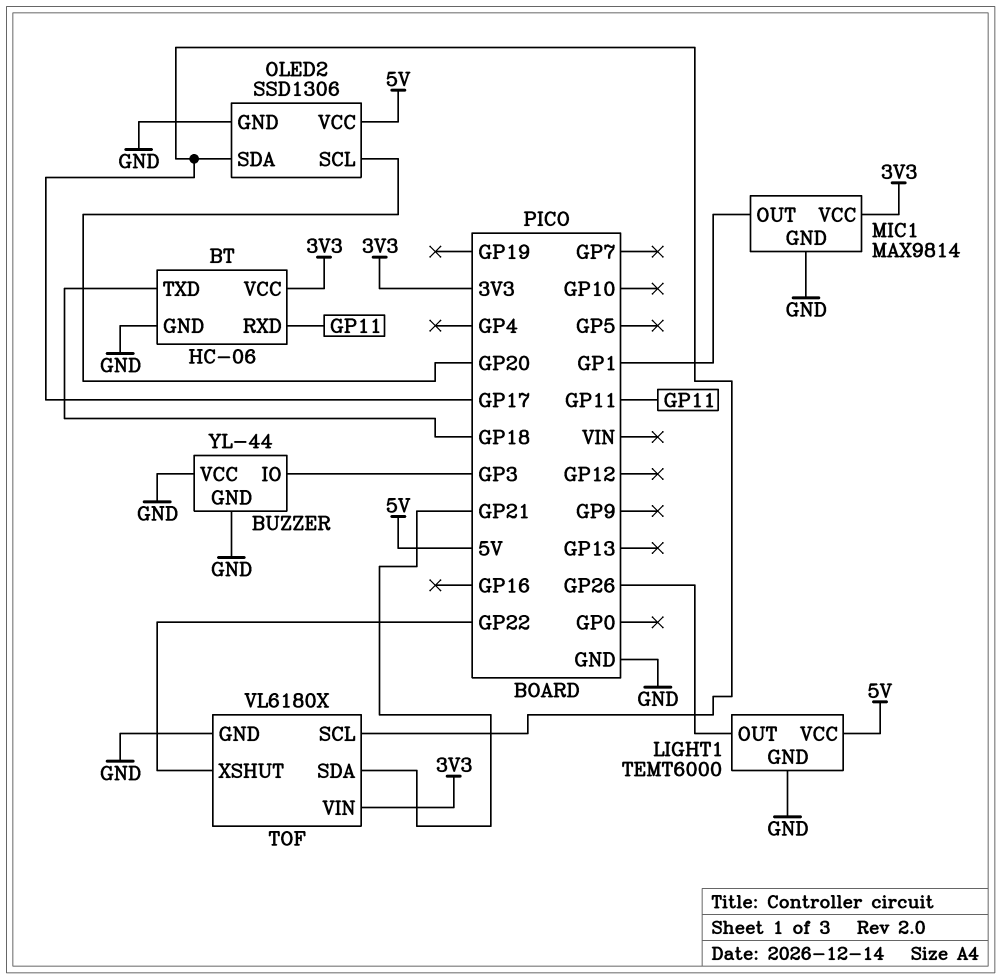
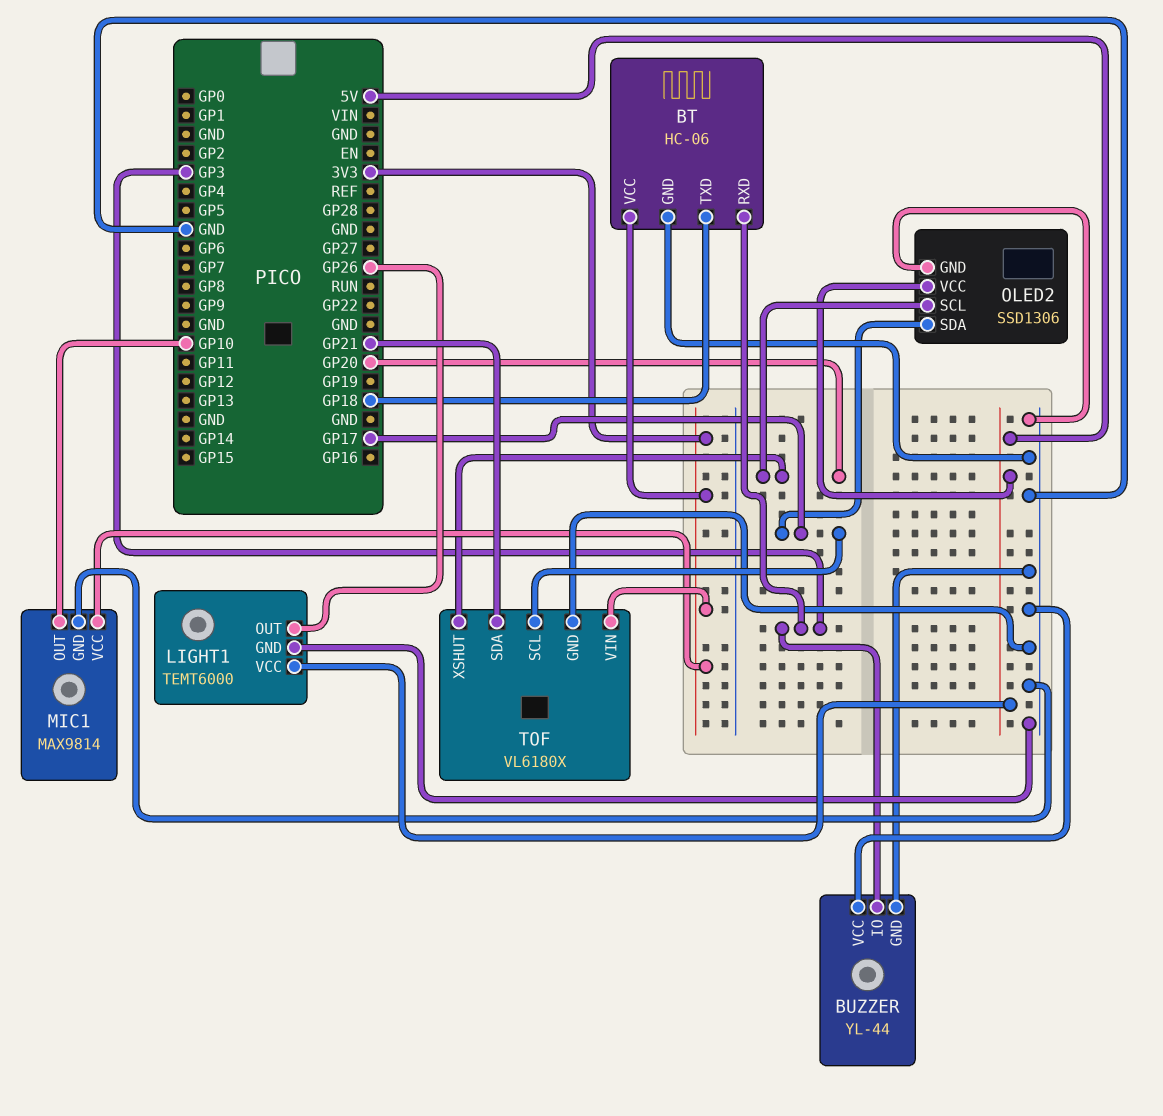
BT pin RXD: GP11 -> GP3
MIC1 pin OUT: GP1 -> GP10
TOF pin XSHUT: GP22 -> GP20

